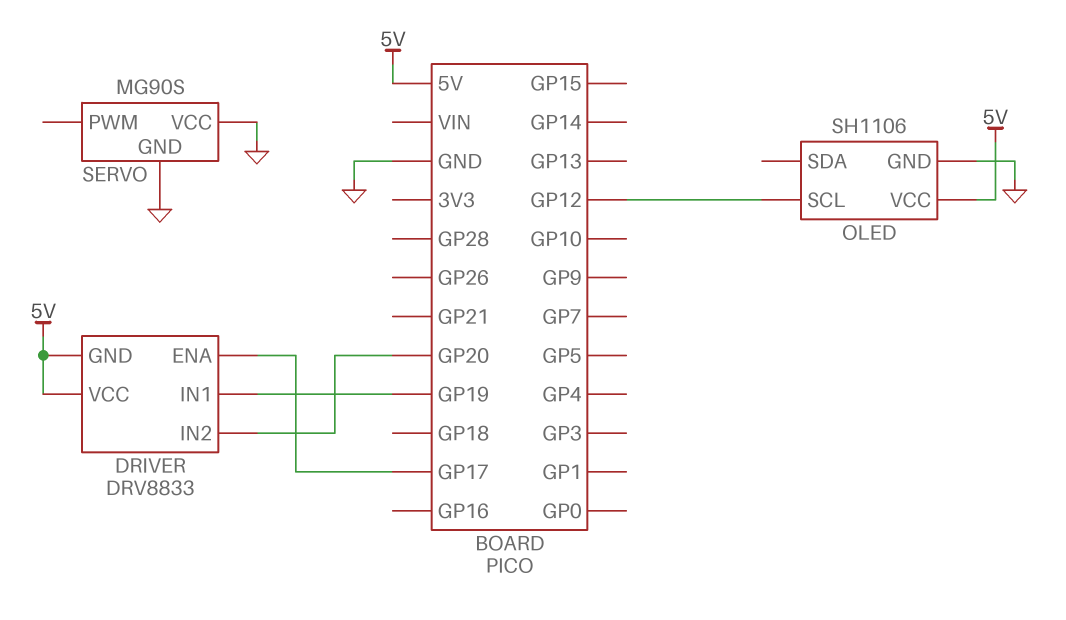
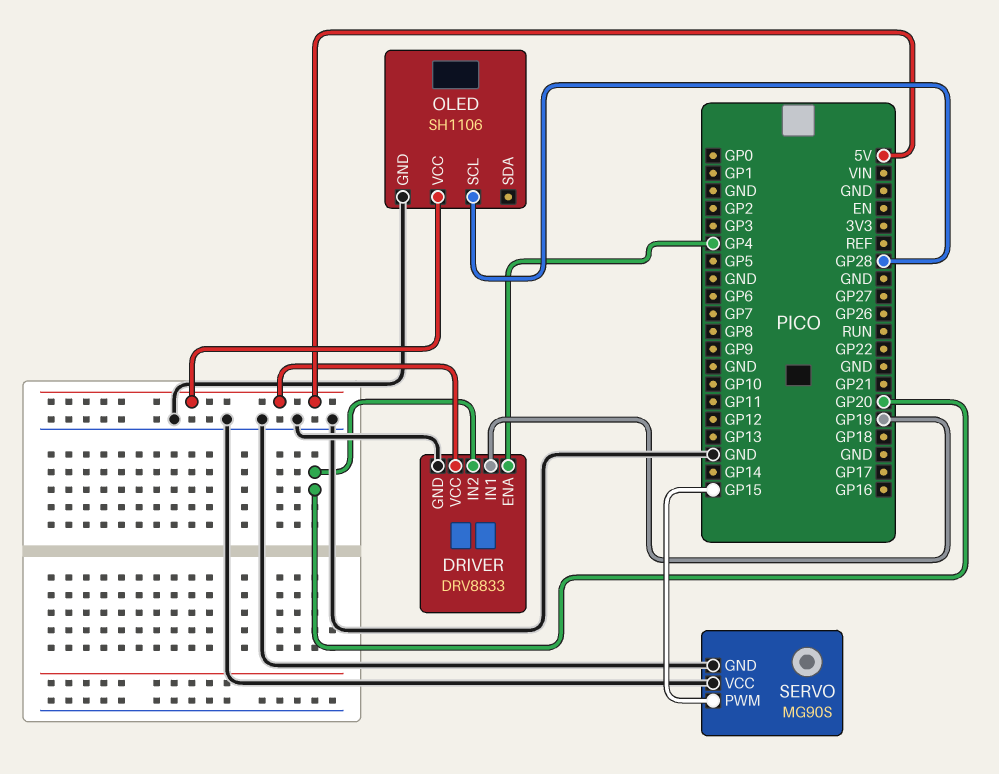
DRIVER pin ENA: GP17 -> GP4
DRIVER pin GND: 5V -> GND
OLED pin SCL: GP12 -> GP28
SERVO pin PWM: none -> GP15

